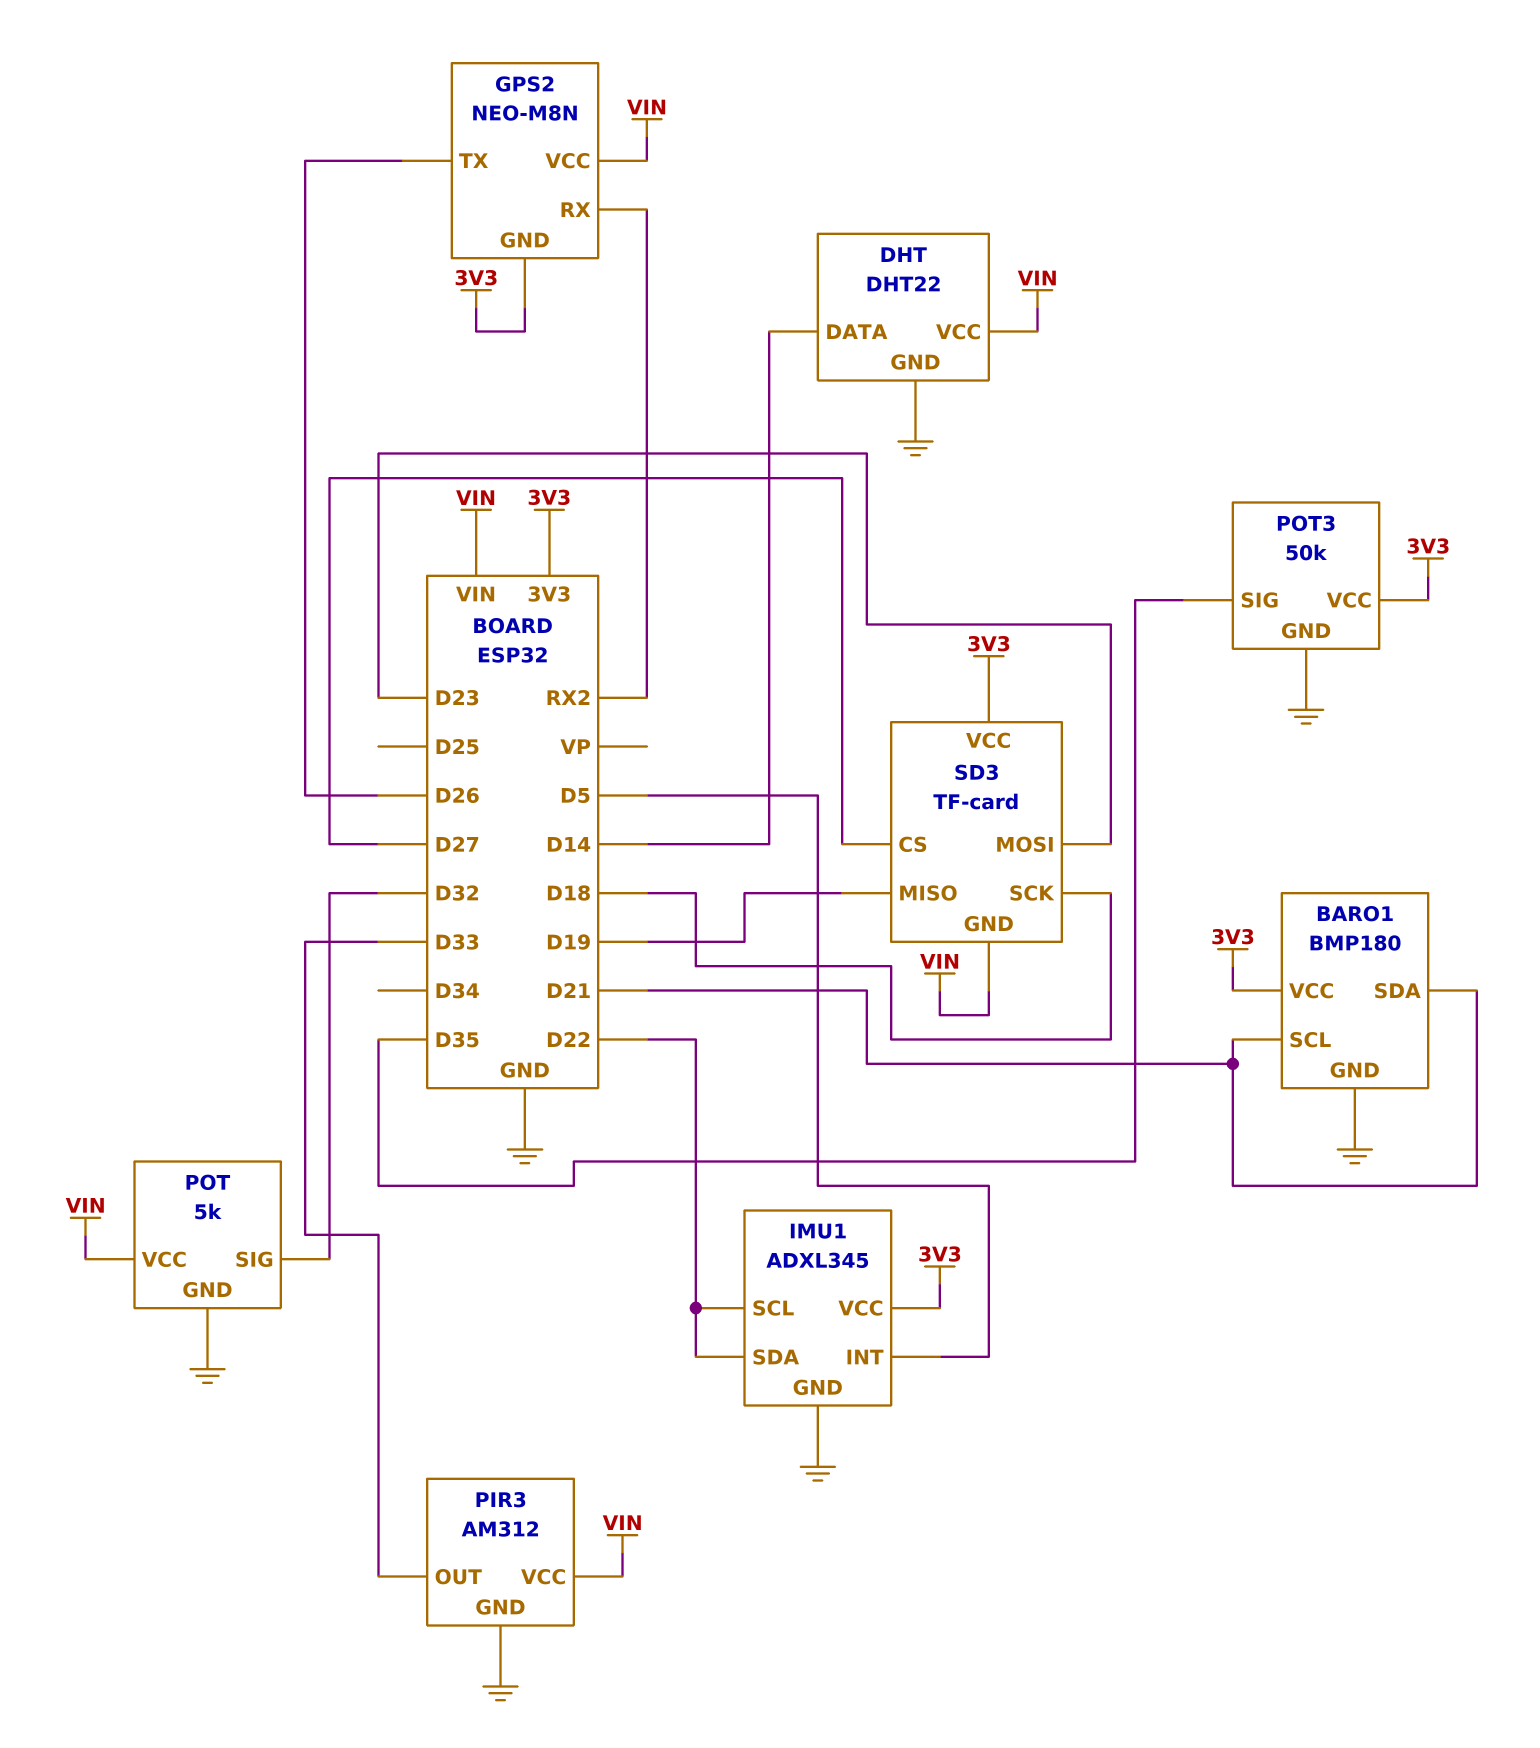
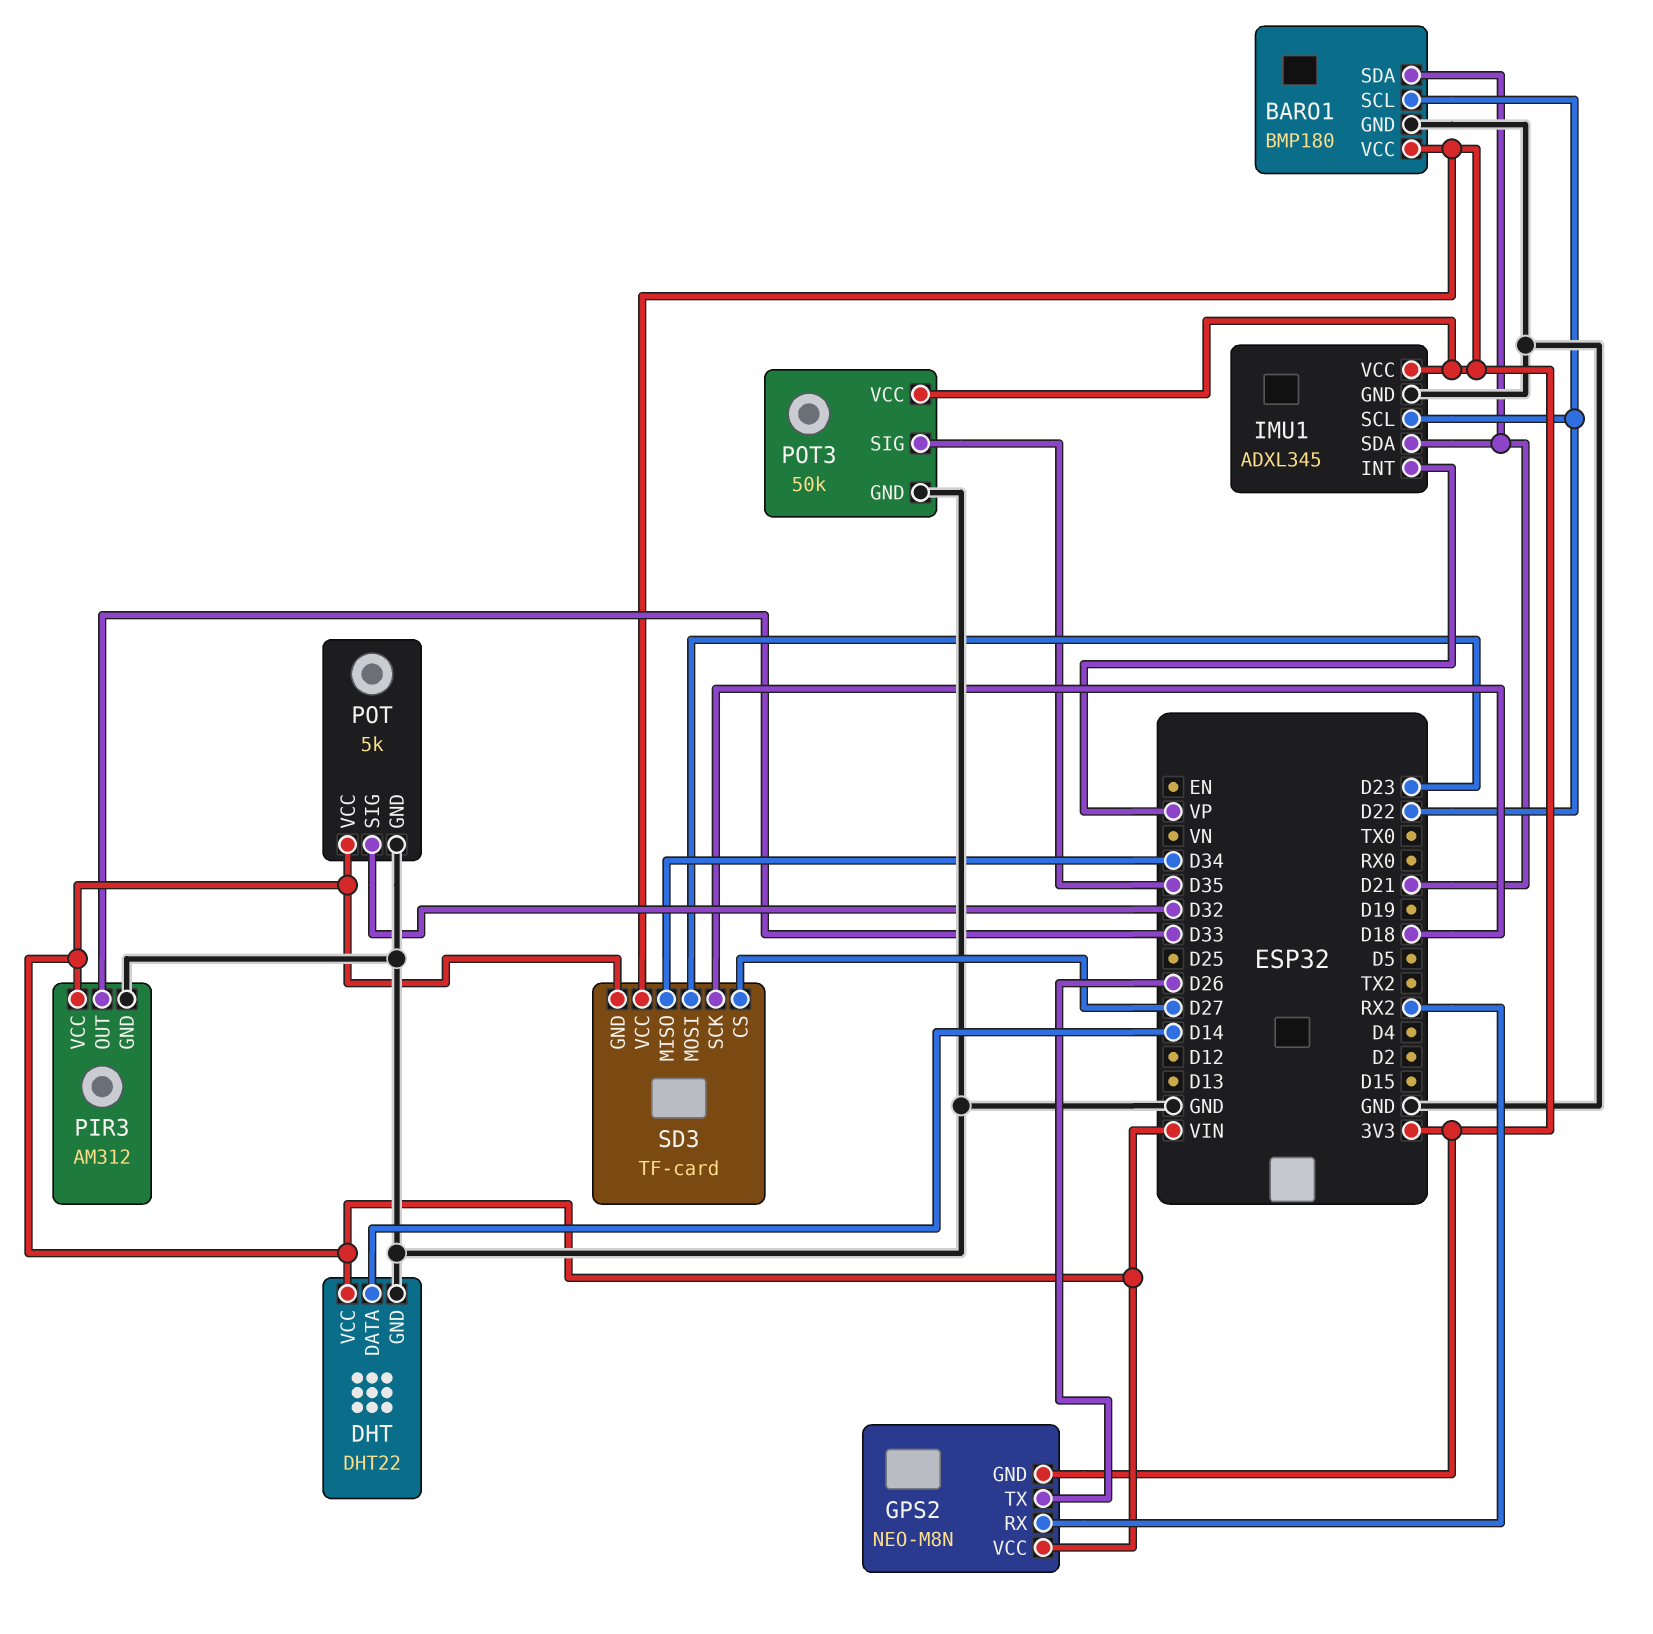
BARO1 pin SCL: D21 -> D22
IMU1 pin INT: D5 -> VP
IMU1 pin SDA: D22 -> D21
SD3 pin MISO: D19 -> D34

